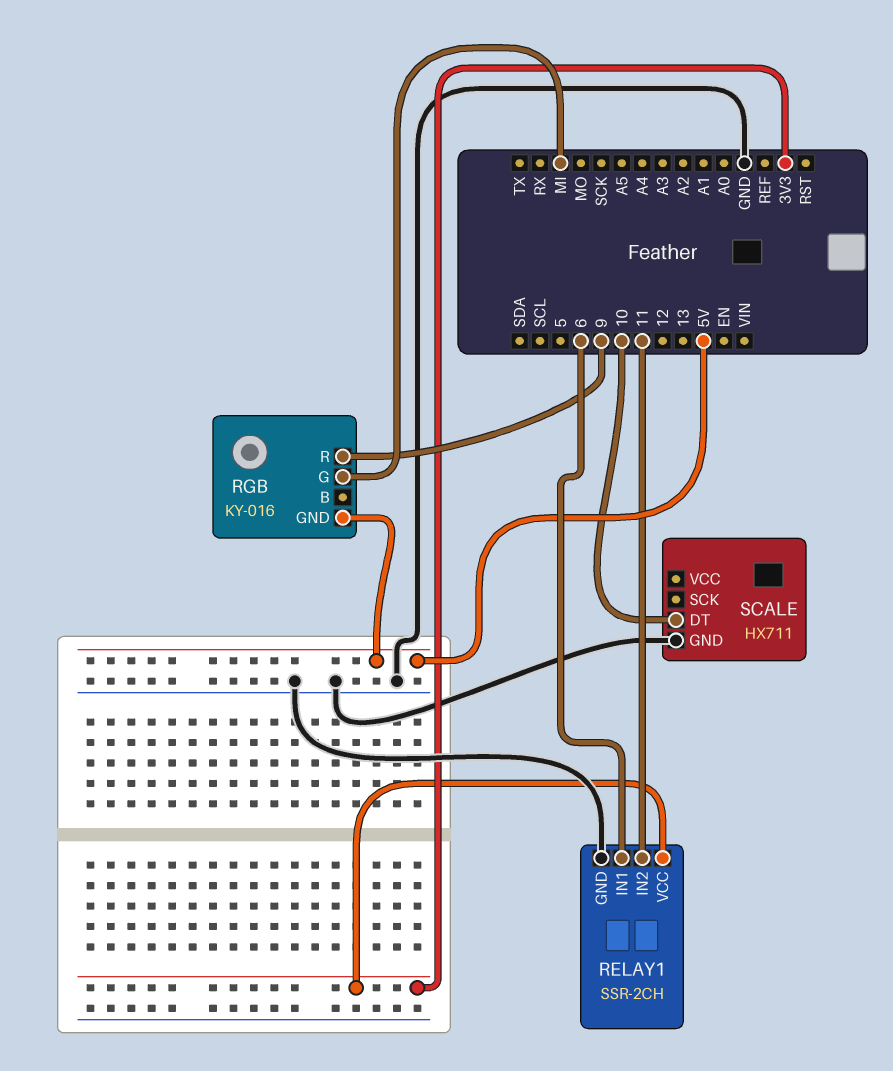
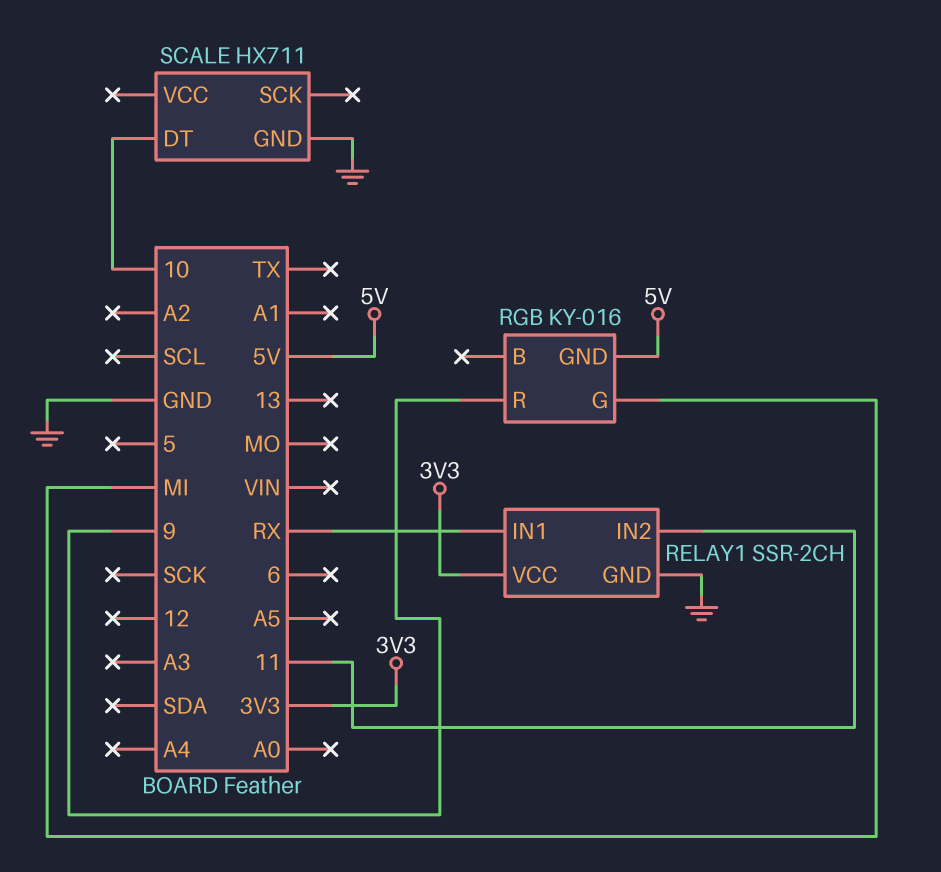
RELAY1 pin IN1: 6 -> RX

